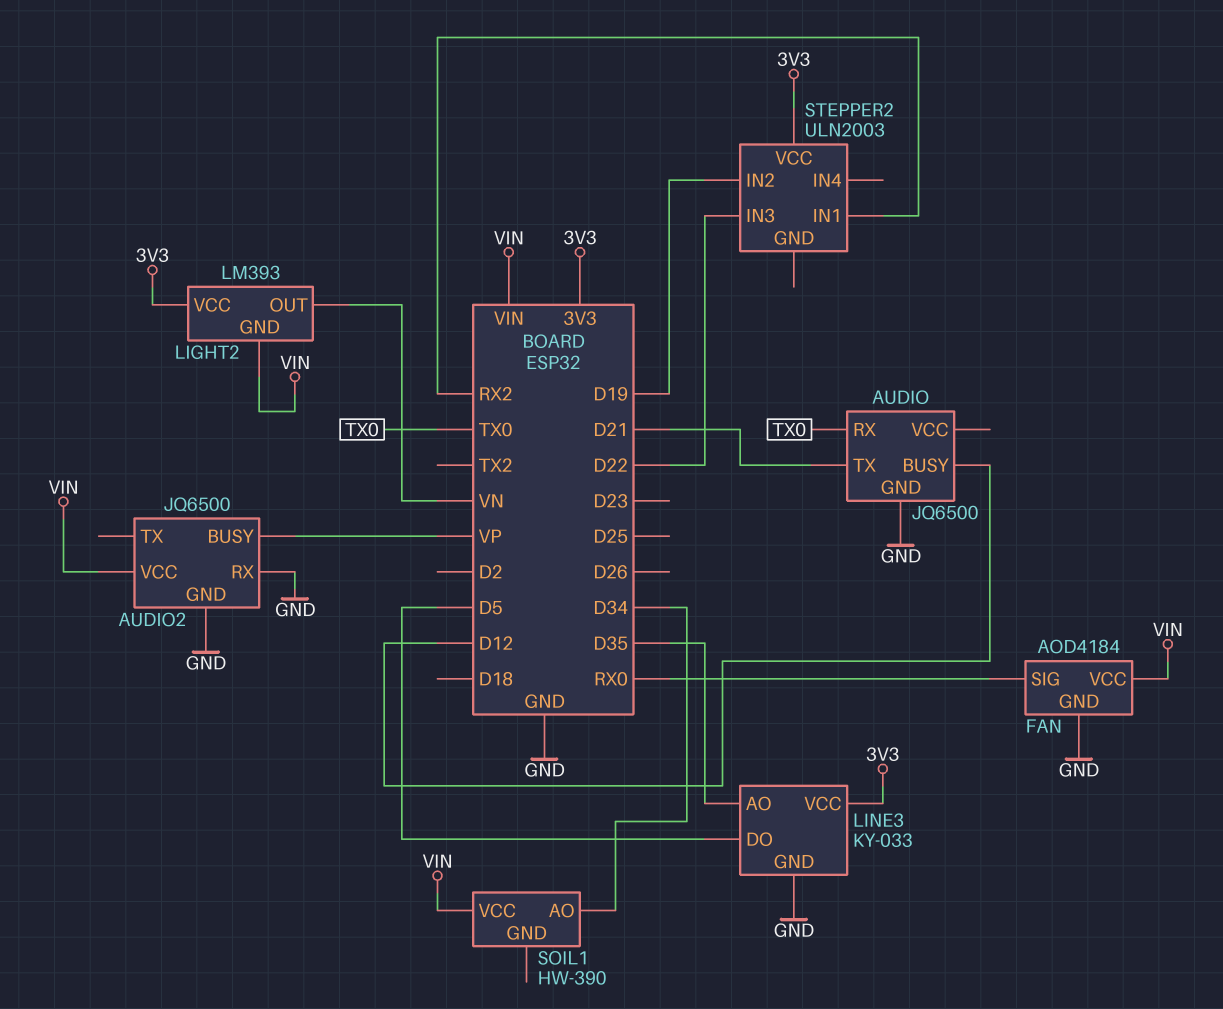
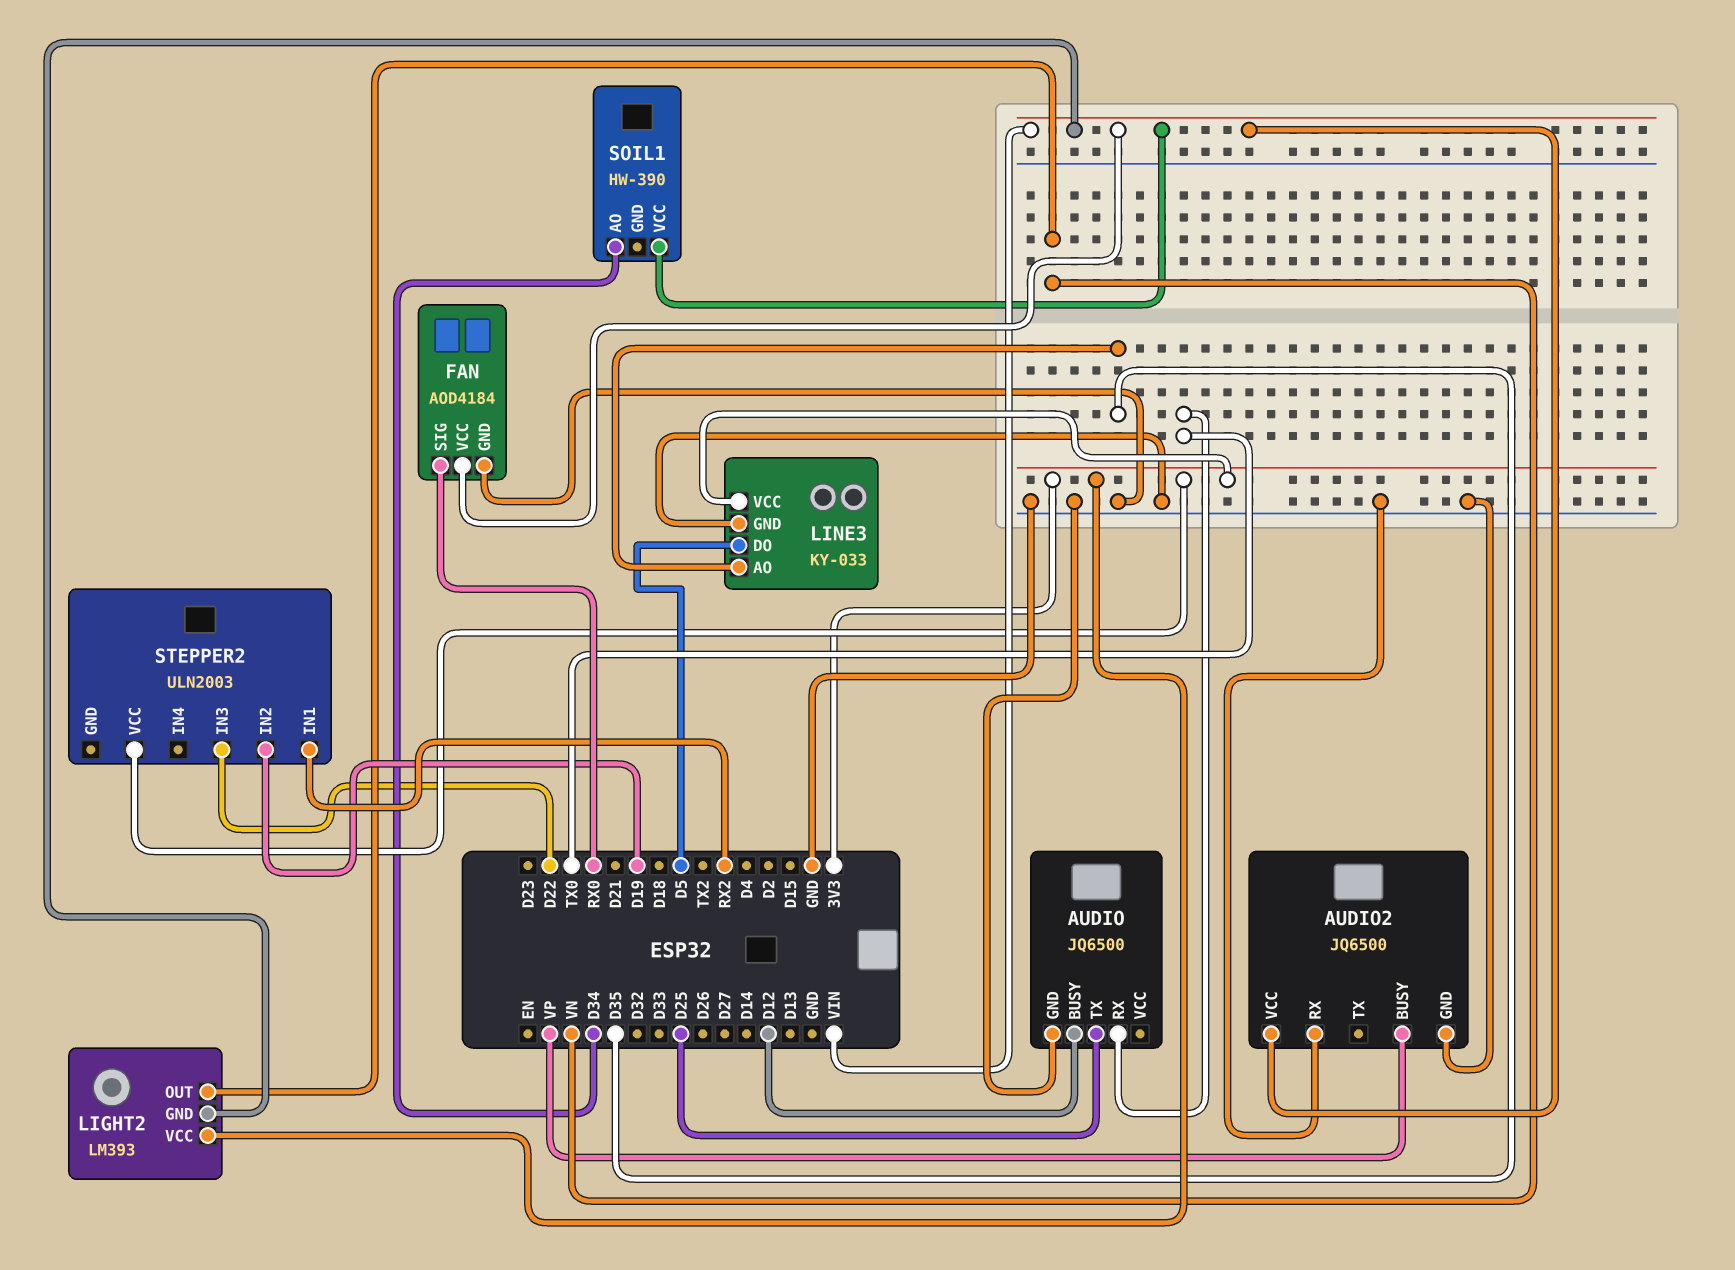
AUDIO pin TX: D21 -> D25

